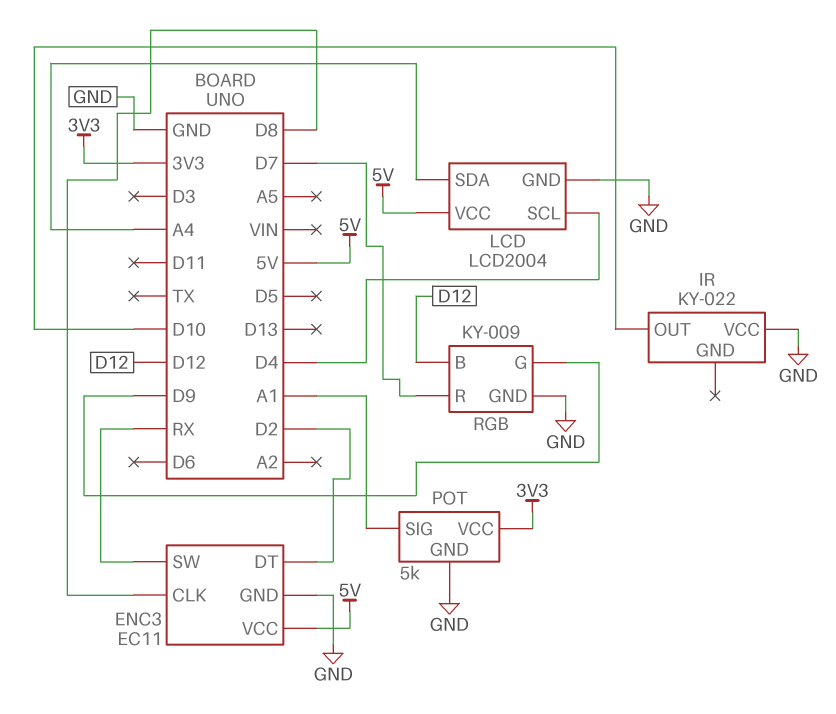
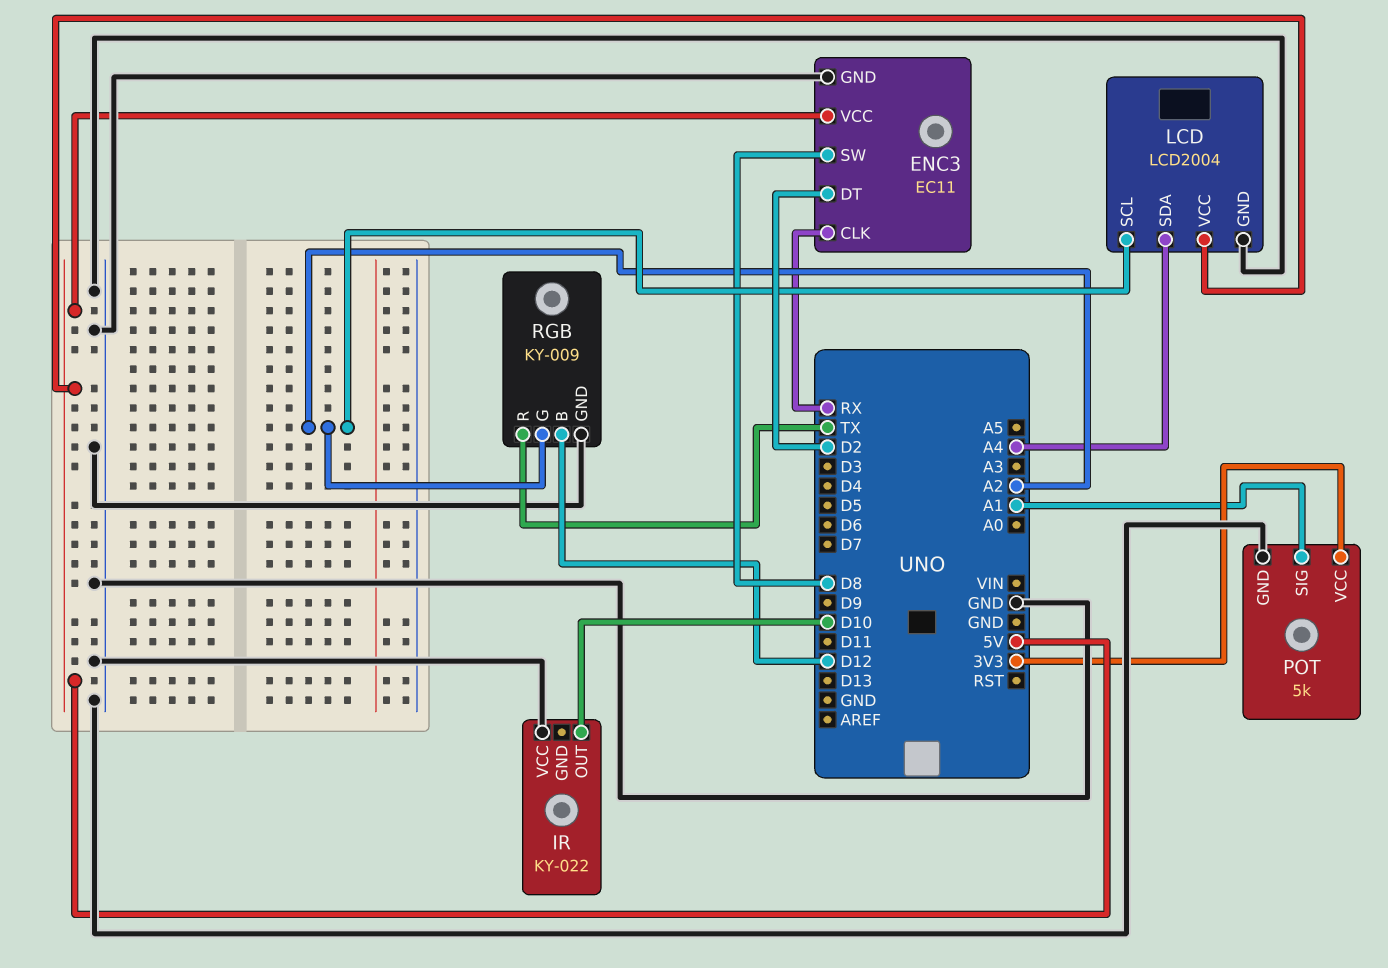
ENC3 pin CLK: D8 -> RX
ENC3 pin SW: RX -> D8
LCD pin SCL: D4 -> A2
RGB pin G: D9 -> A2
RGB pin R: D7 -> TX

